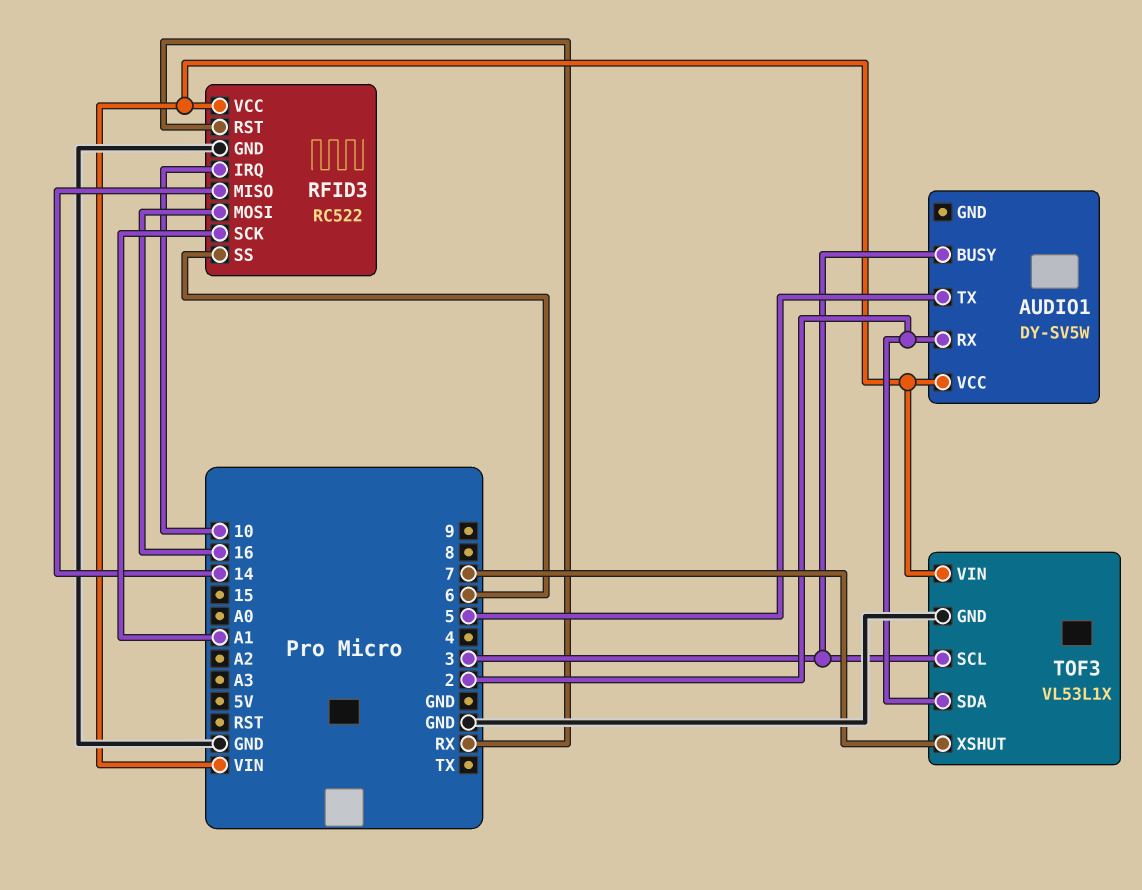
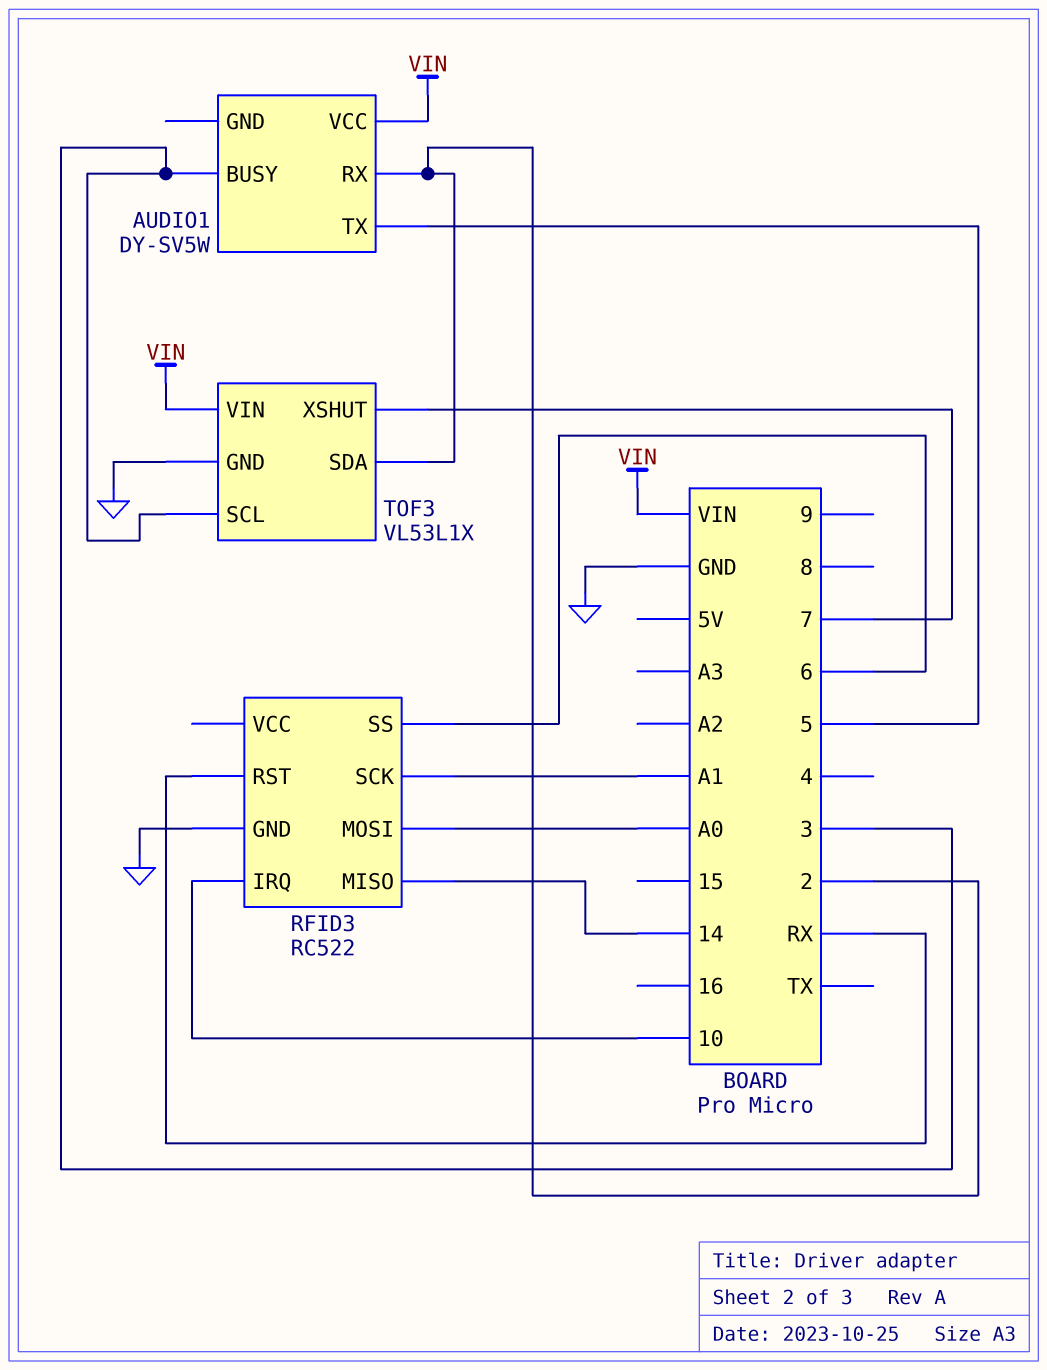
RFID3 pin MOSI: 16 -> A0
RFID3 pin VCC: VIN -> none

